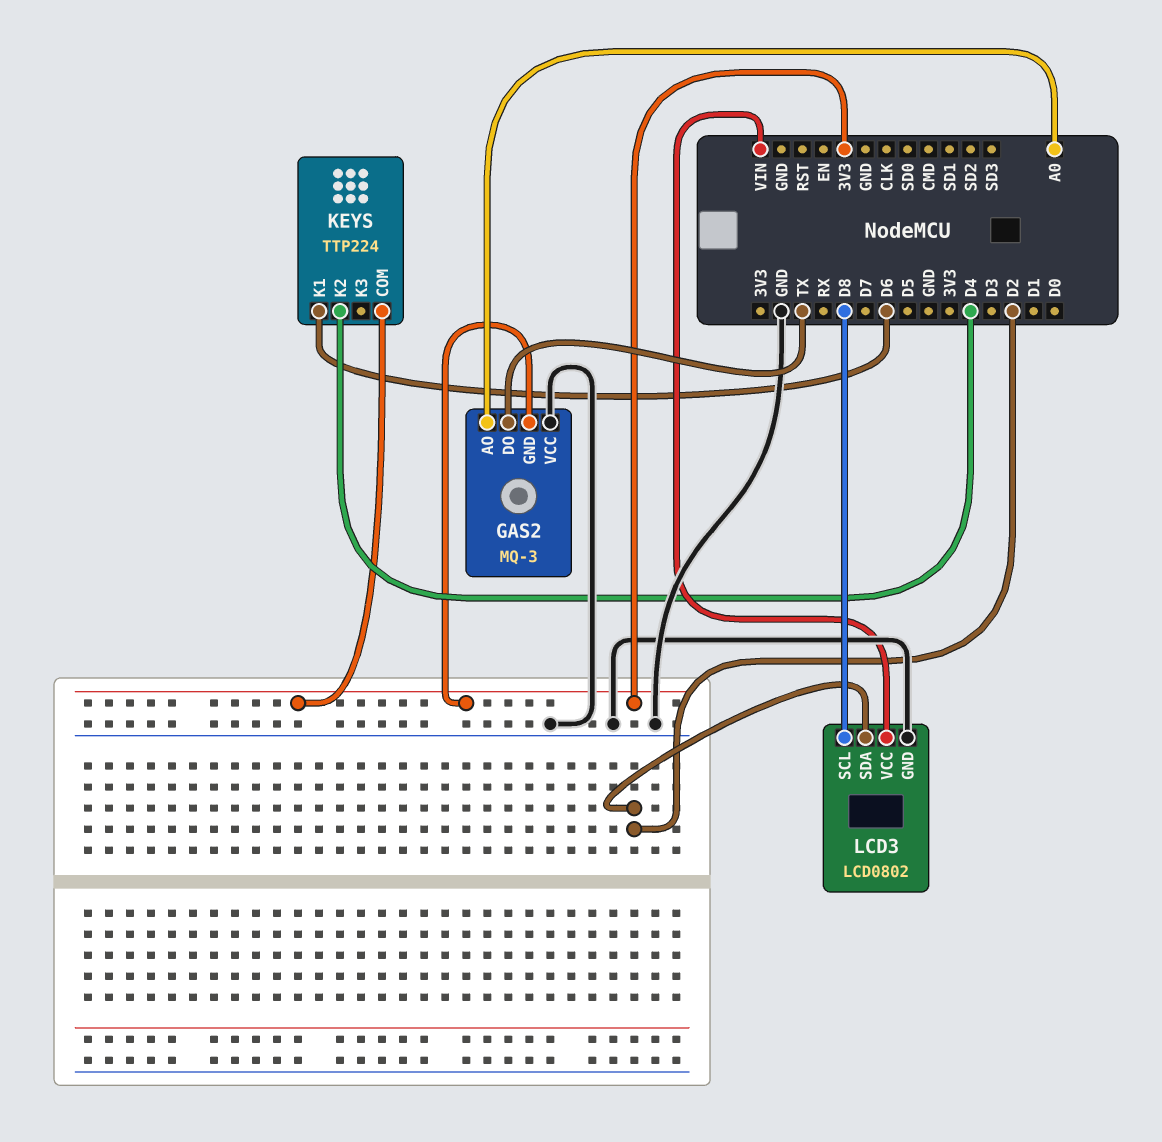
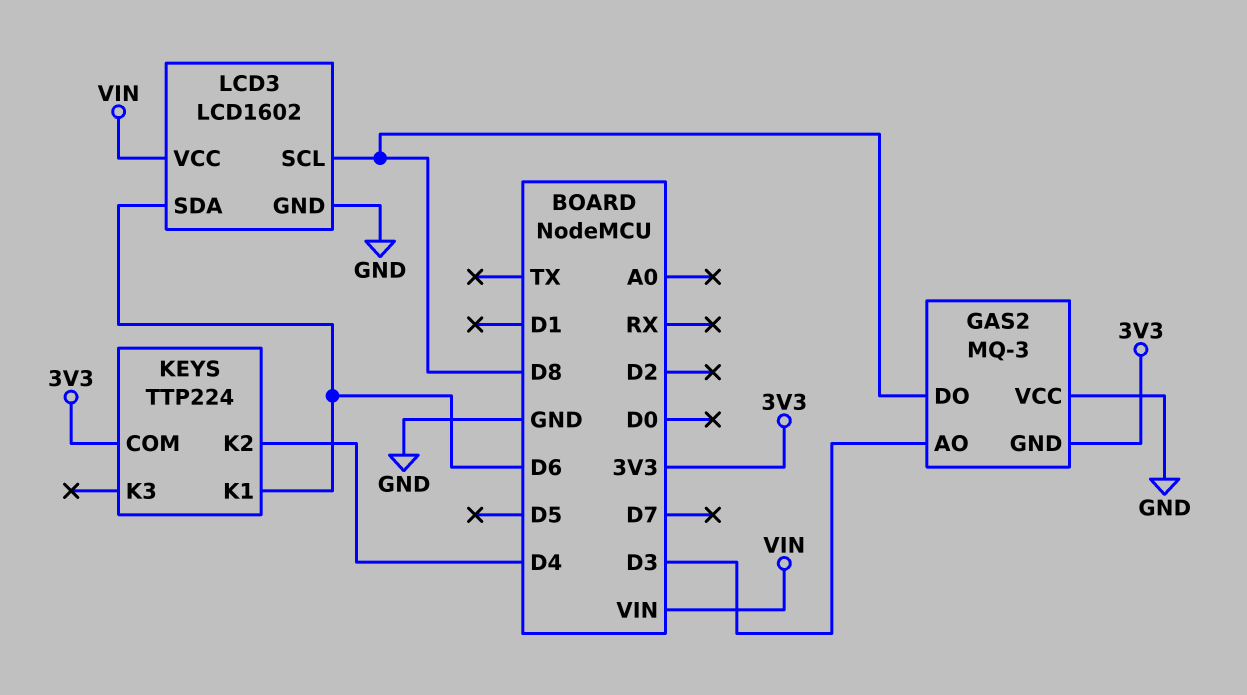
GAS2 pin AO: A0 -> D3
GAS2 pin DO: TX -> D8
LCD3: LCD0802 -> LCD1602
LCD3 pin SDA: D2 -> D6

